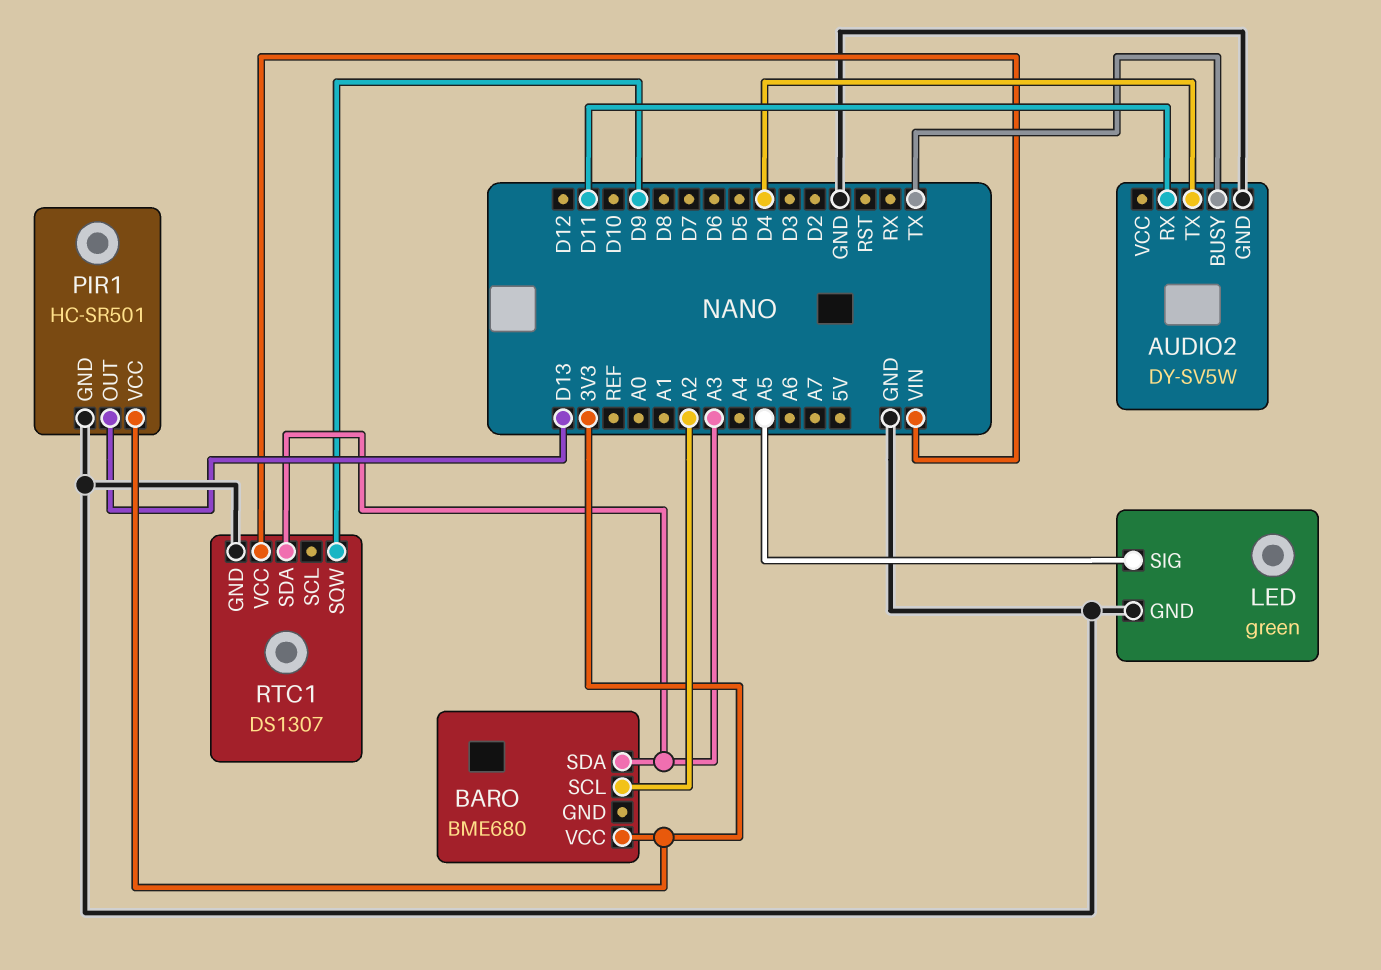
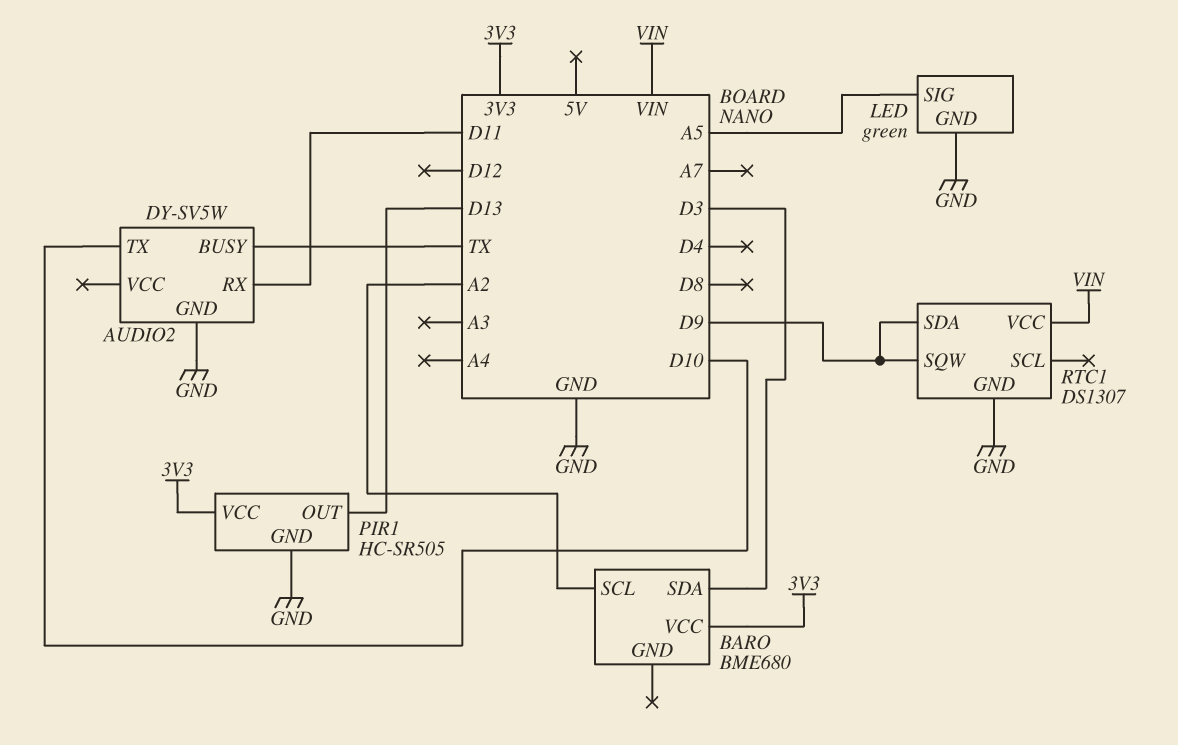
AUDIO2 pin TX: D4 -> D10
BARO pin SDA: A3 -> D3
PIR1: HC-SR501 -> HC-SR505
RTC1 pin SDA: A3 -> D9

